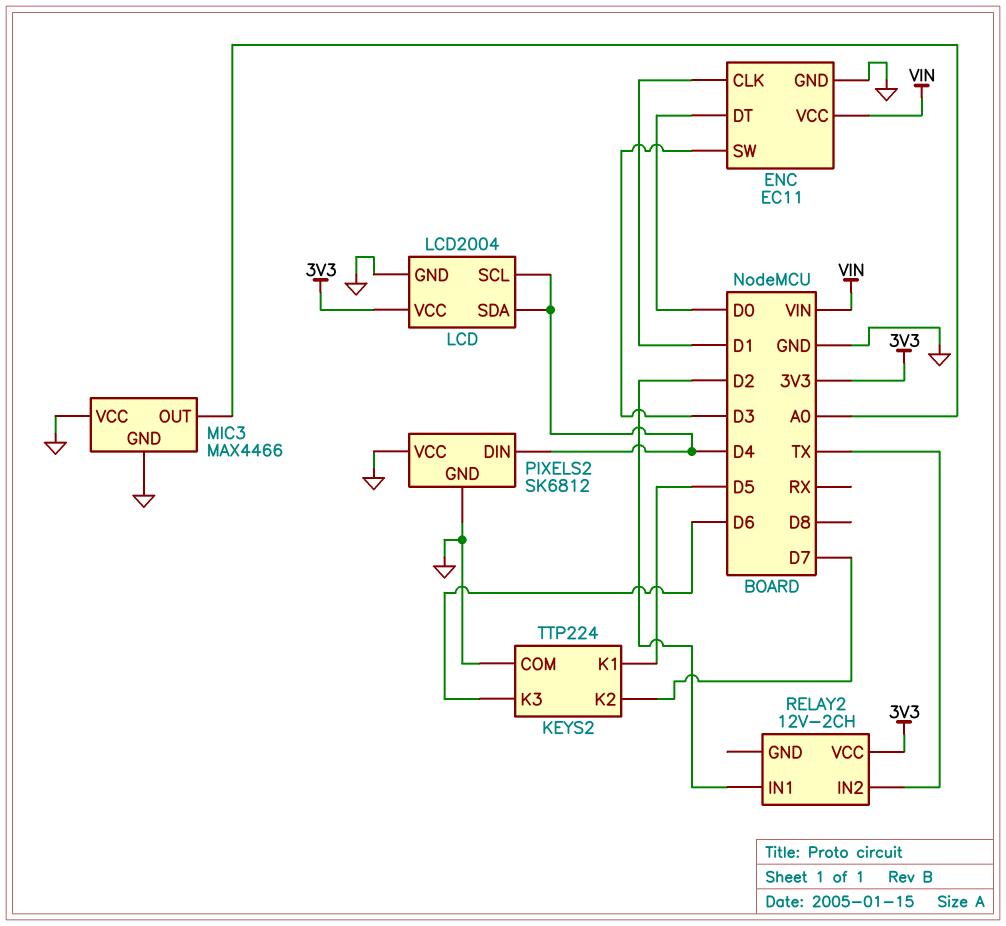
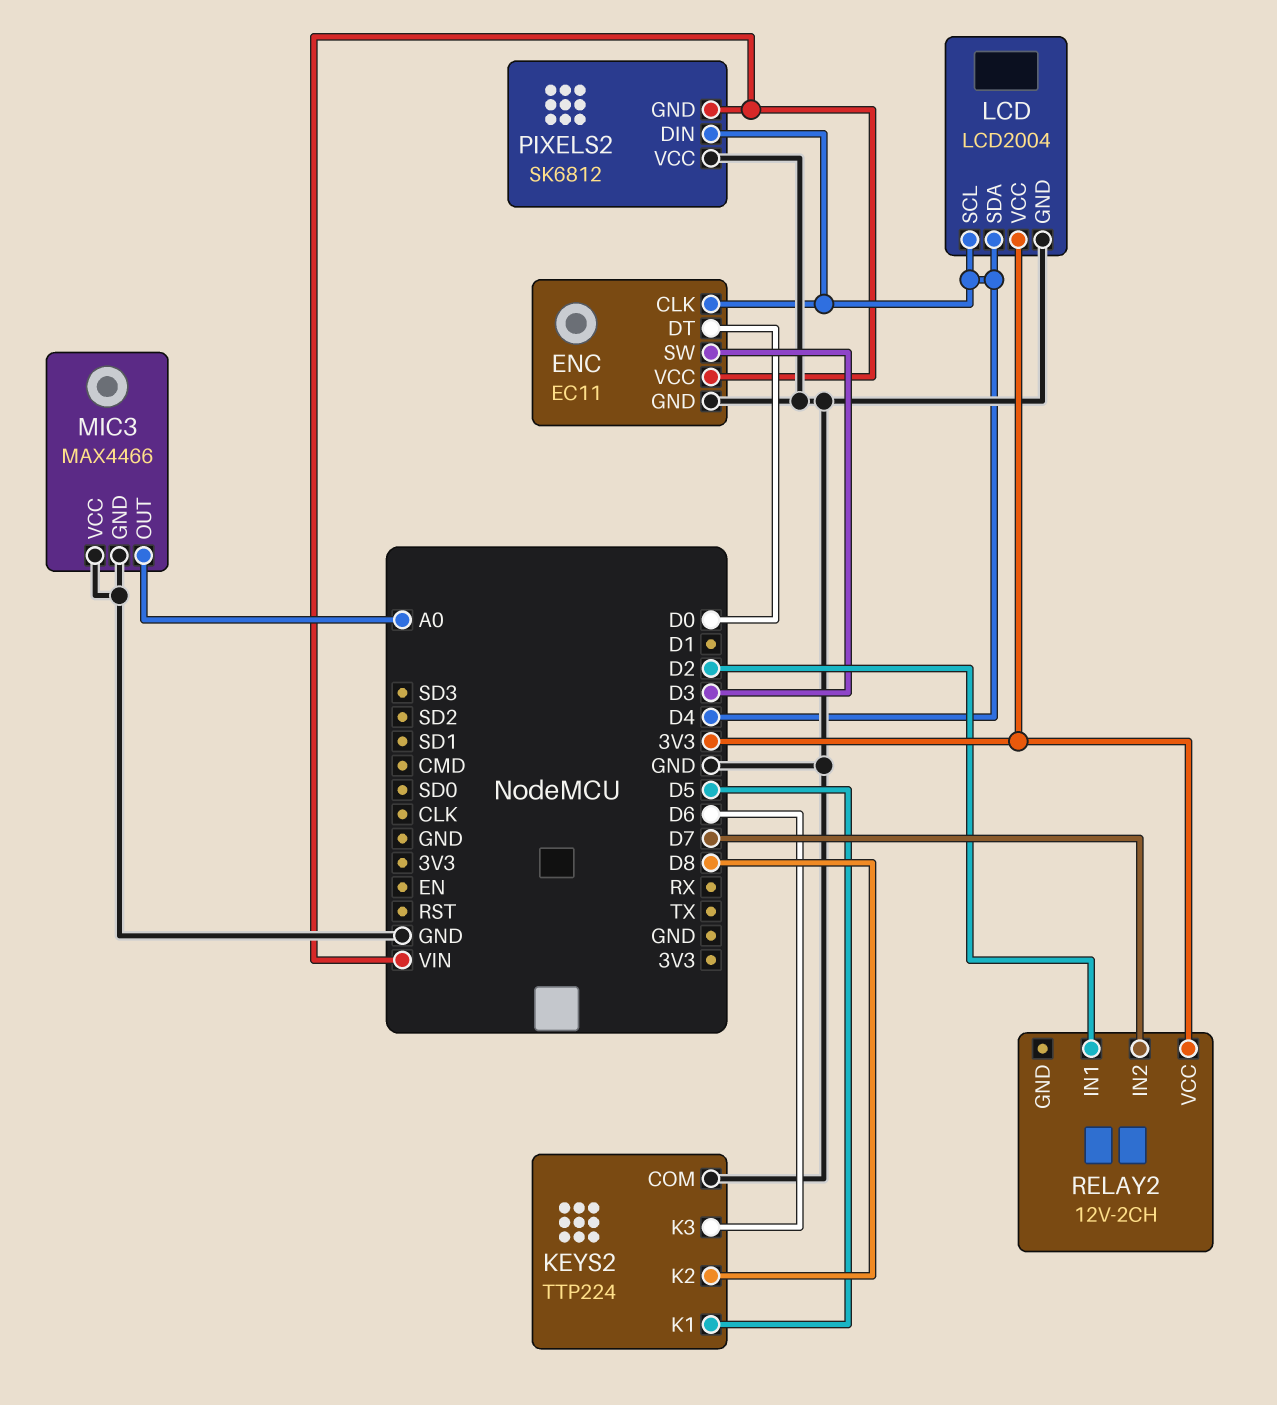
ENC pin CLK: D1 -> D4
KEYS2 pin K2: D7 -> D8
PIXELS2 pin GND: GND -> VIN
RELAY2 pin IN2: TX -> D7

